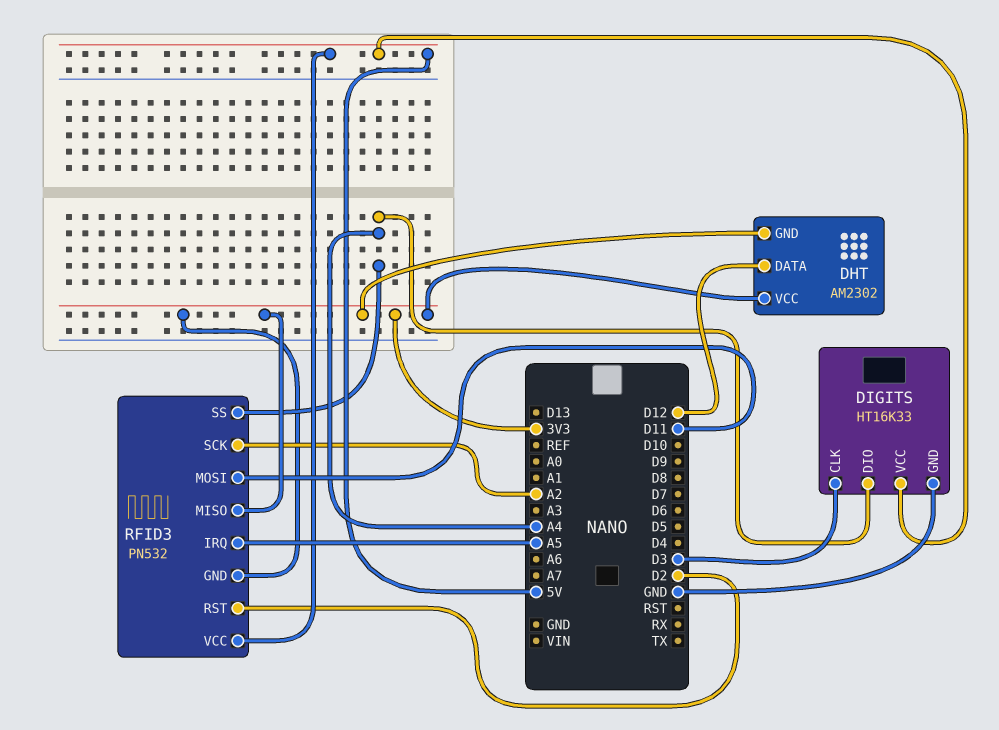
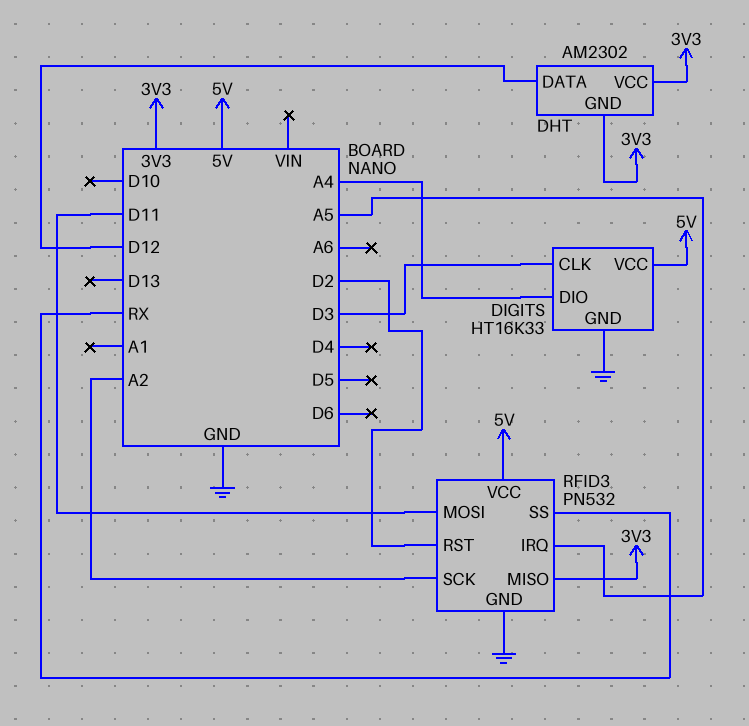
RFID3 pin GND: 3V3 -> GND
RFID3 pin SS: A4 -> RX

